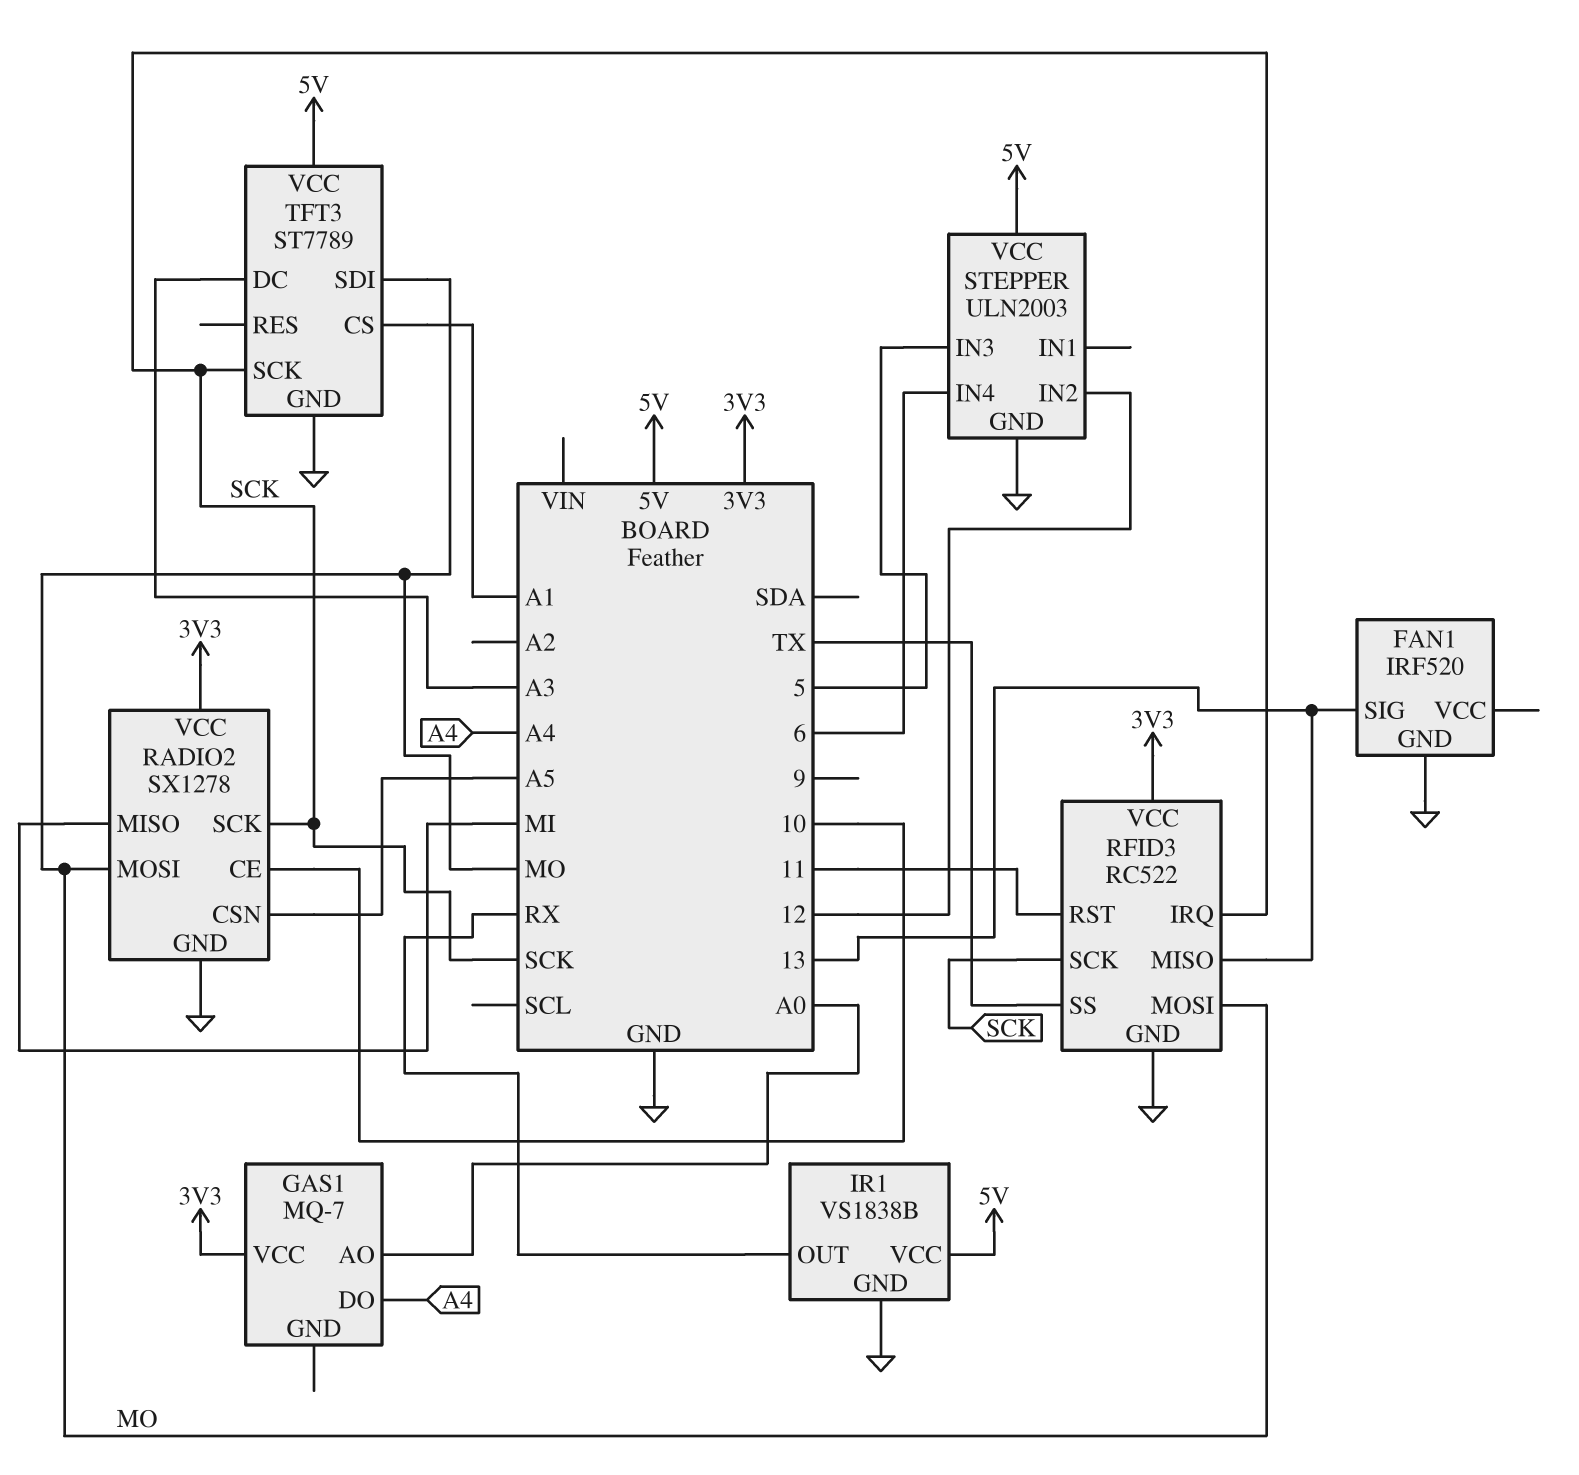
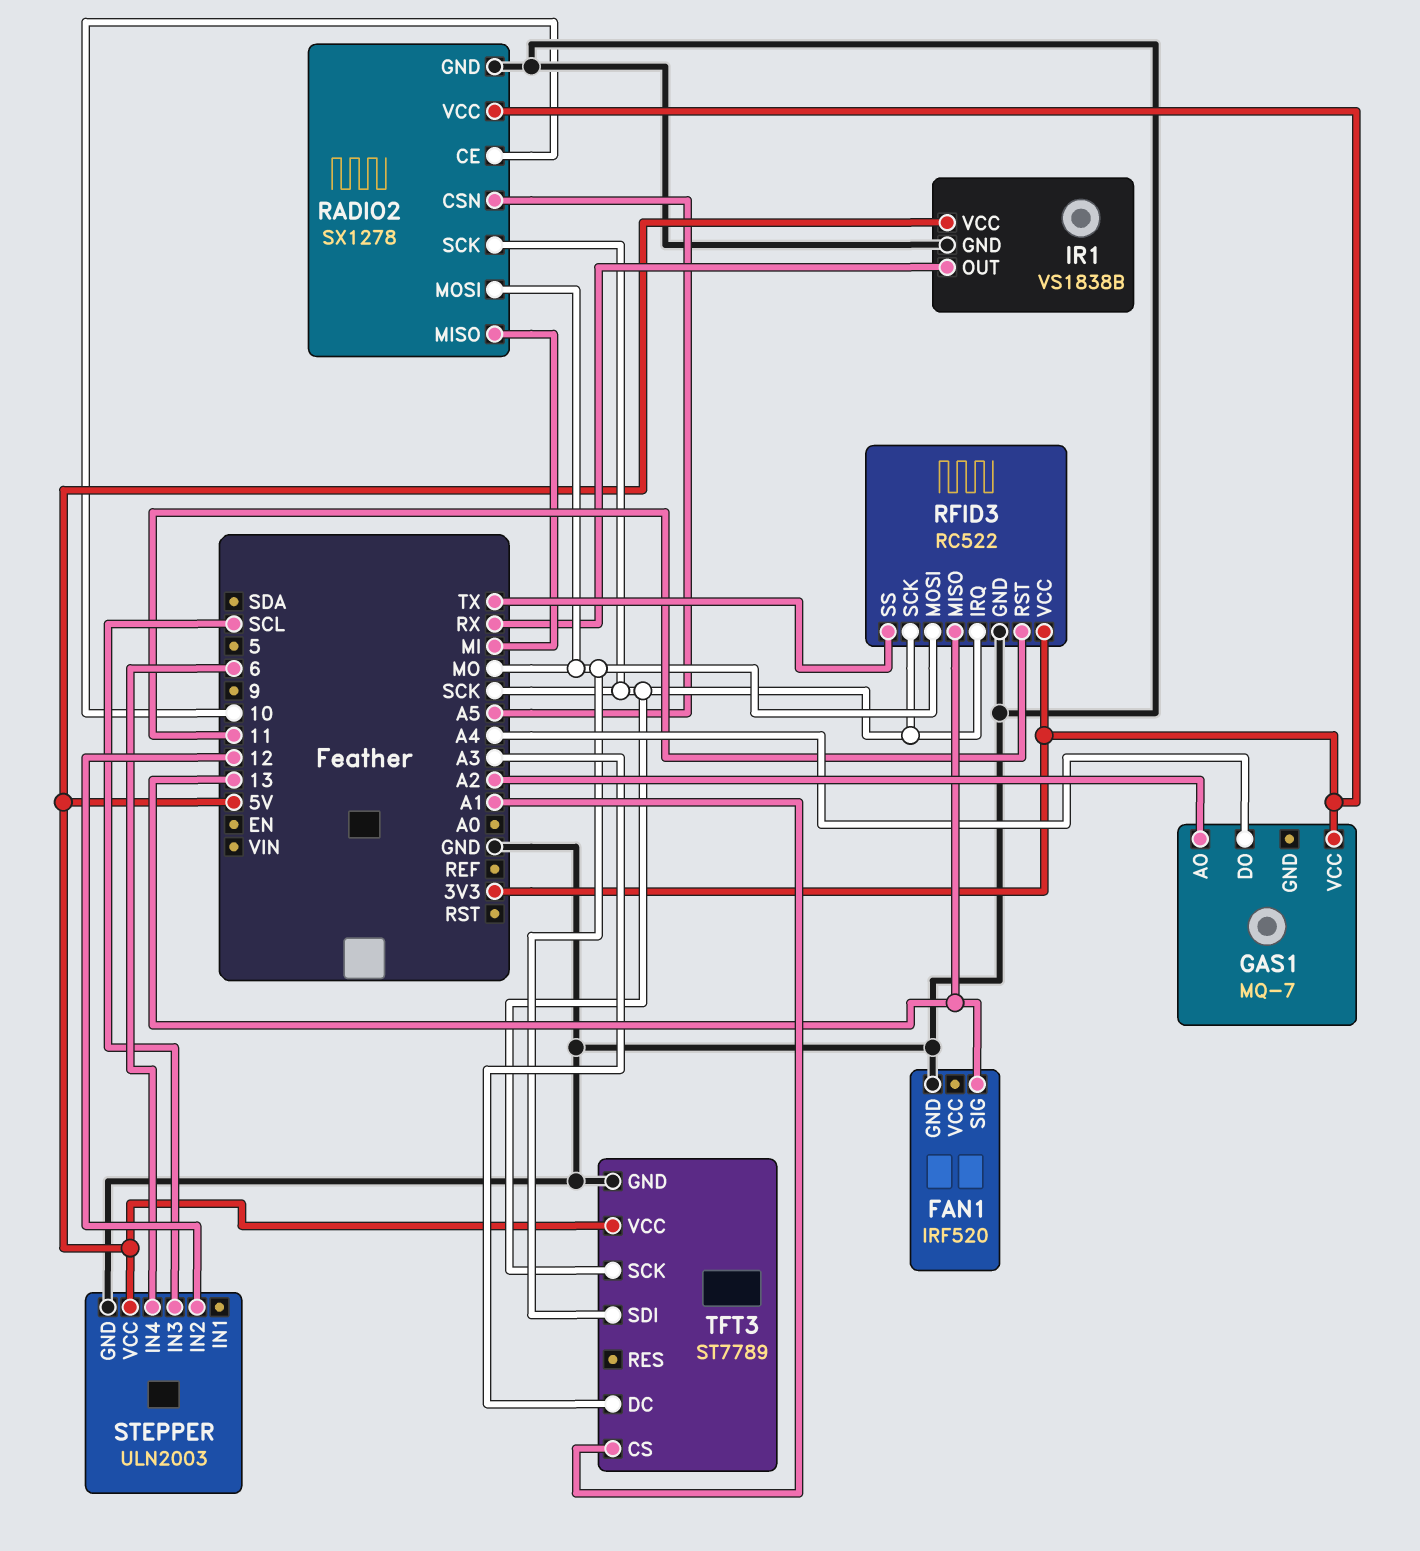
GAS1 pin AO: A0 -> A2
STEPPER pin IN3: 5 -> SCL

